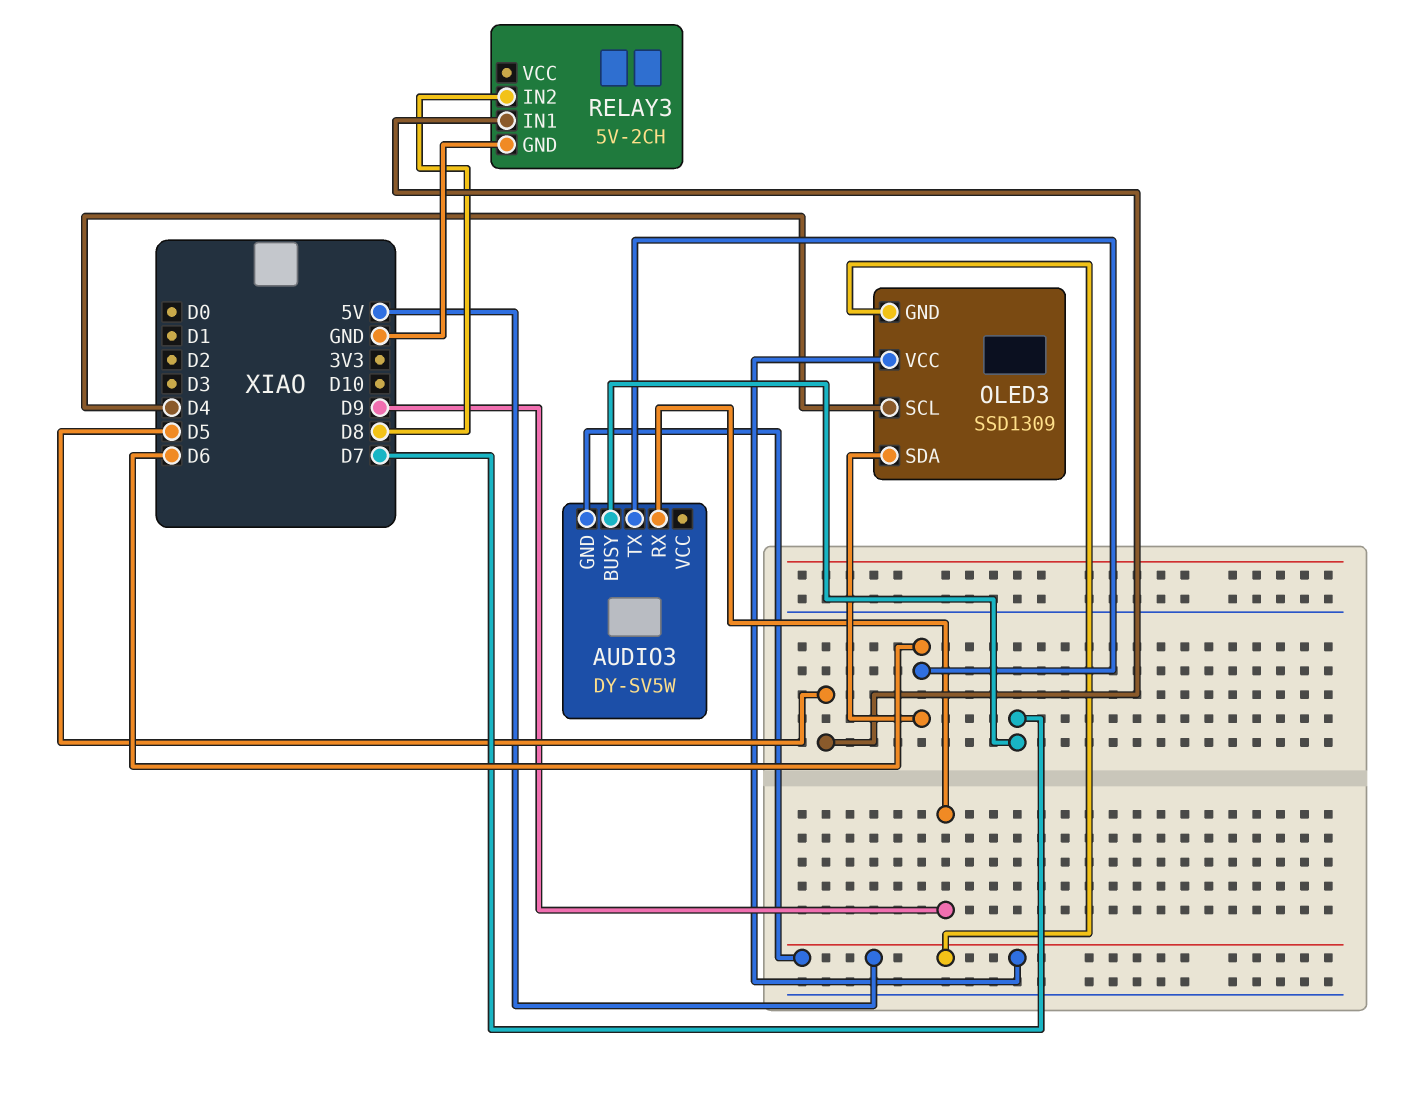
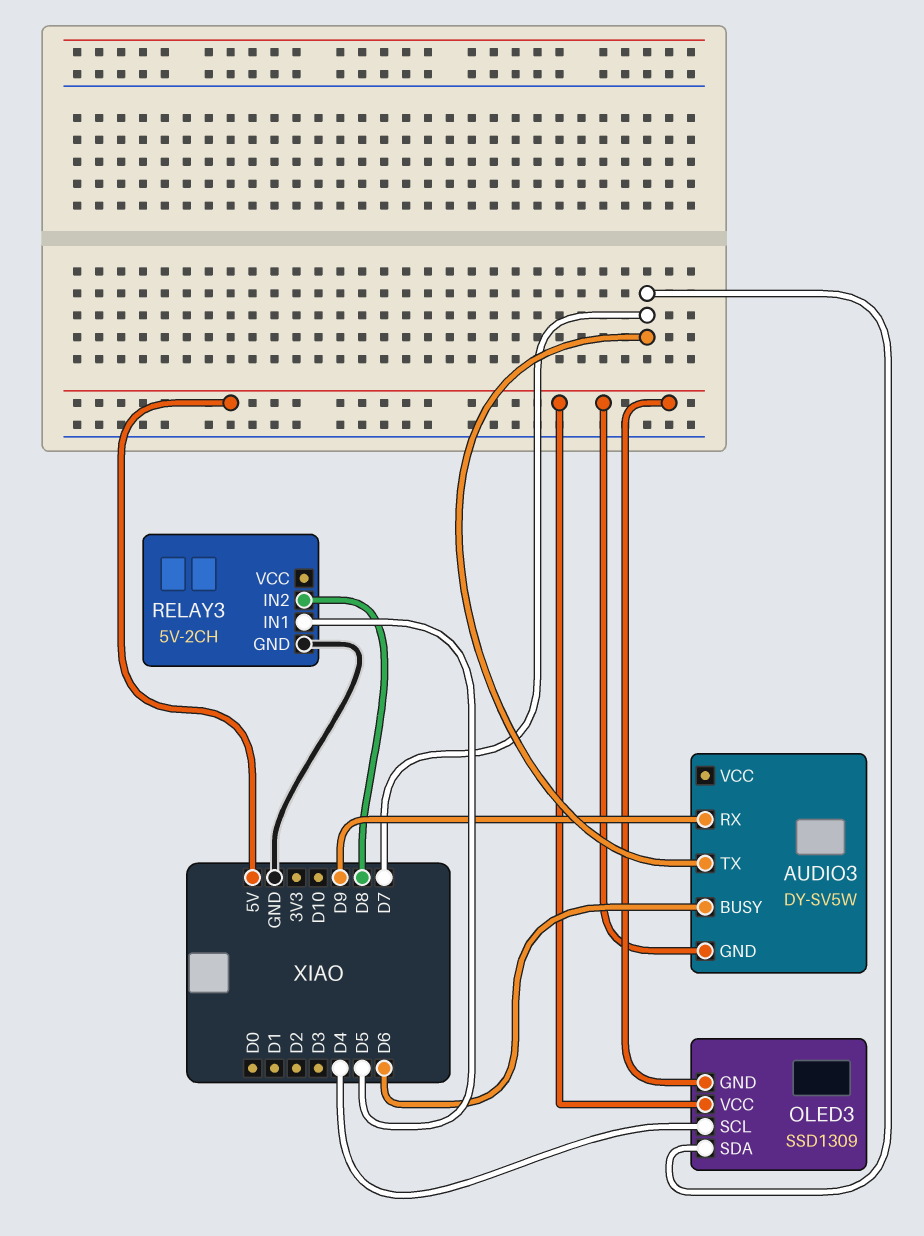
AUDIO3 pin BUSY: D7 -> D6
AUDIO3 pin TX: D6 -> D7
OLED3 pin SDA: D6 -> D7

